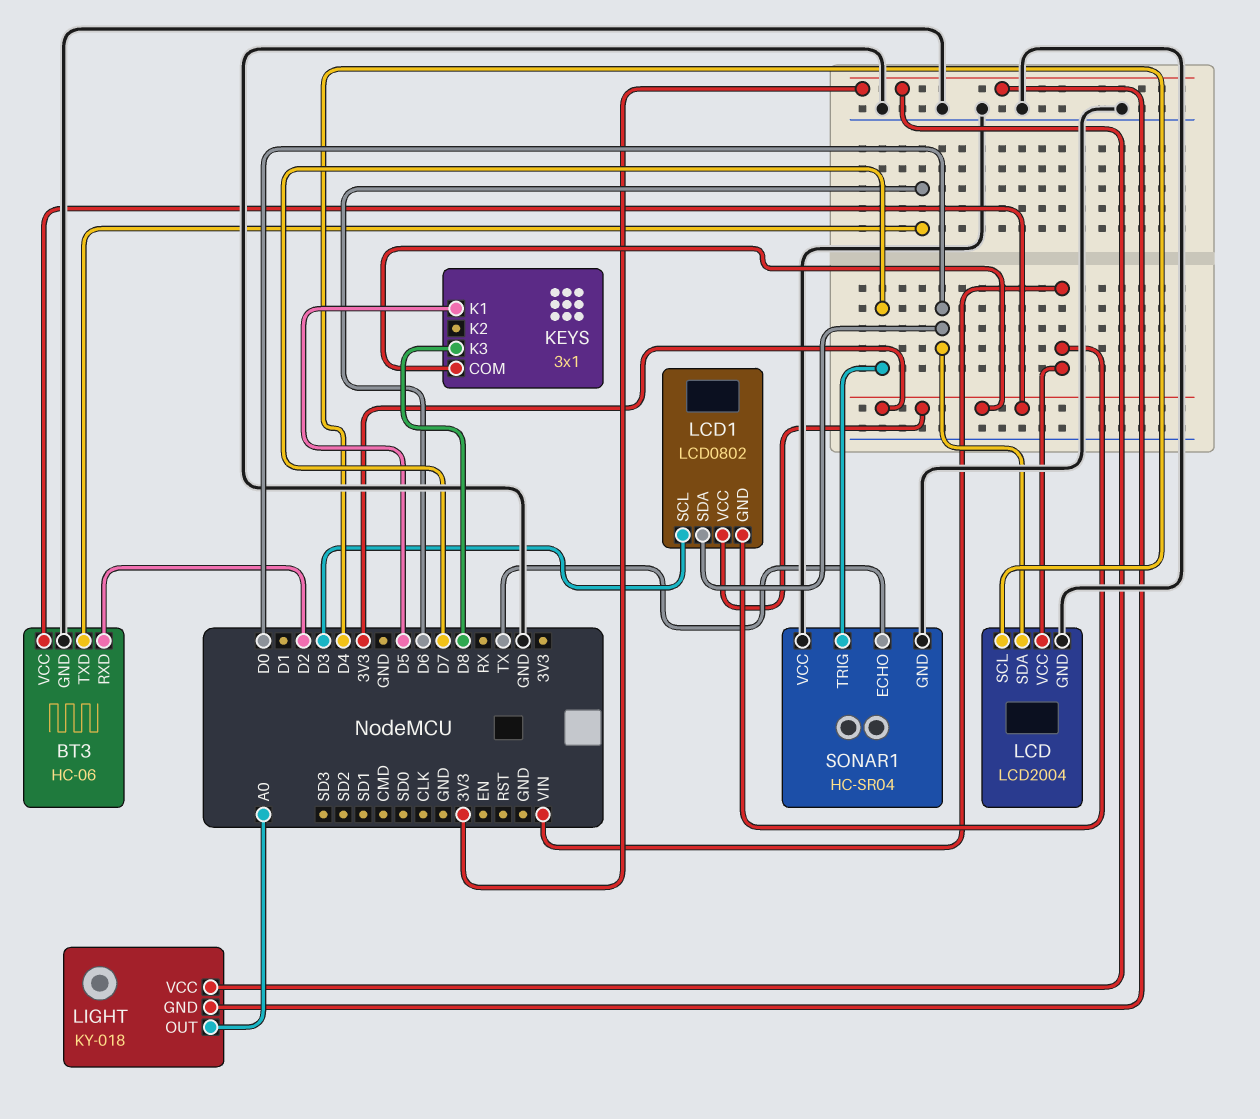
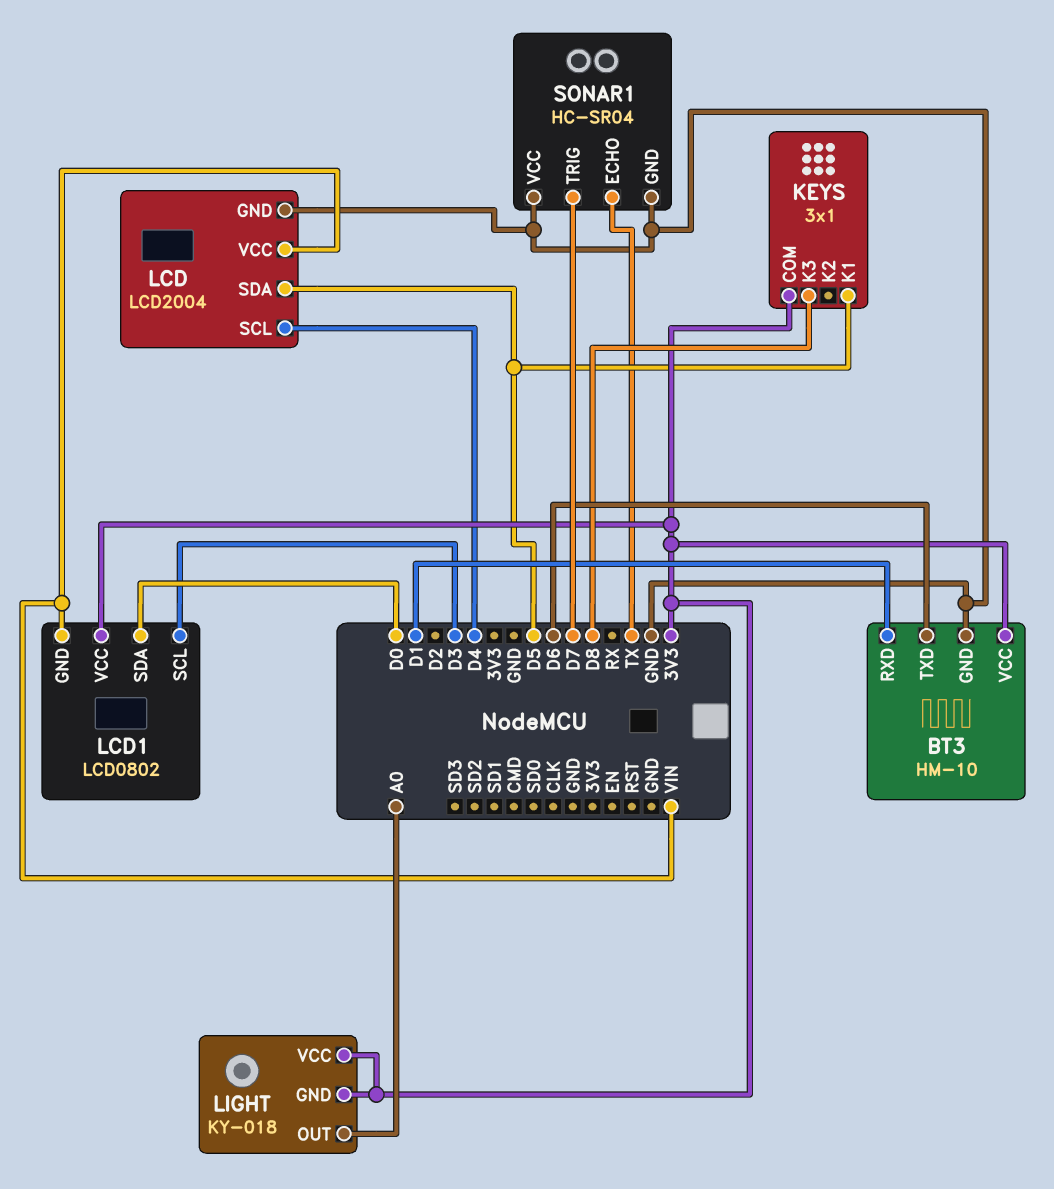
BT3: HC-06 -> HM-10
BT3 pin RXD: D2 -> D1
LCD pin SDA: D0 -> D5

